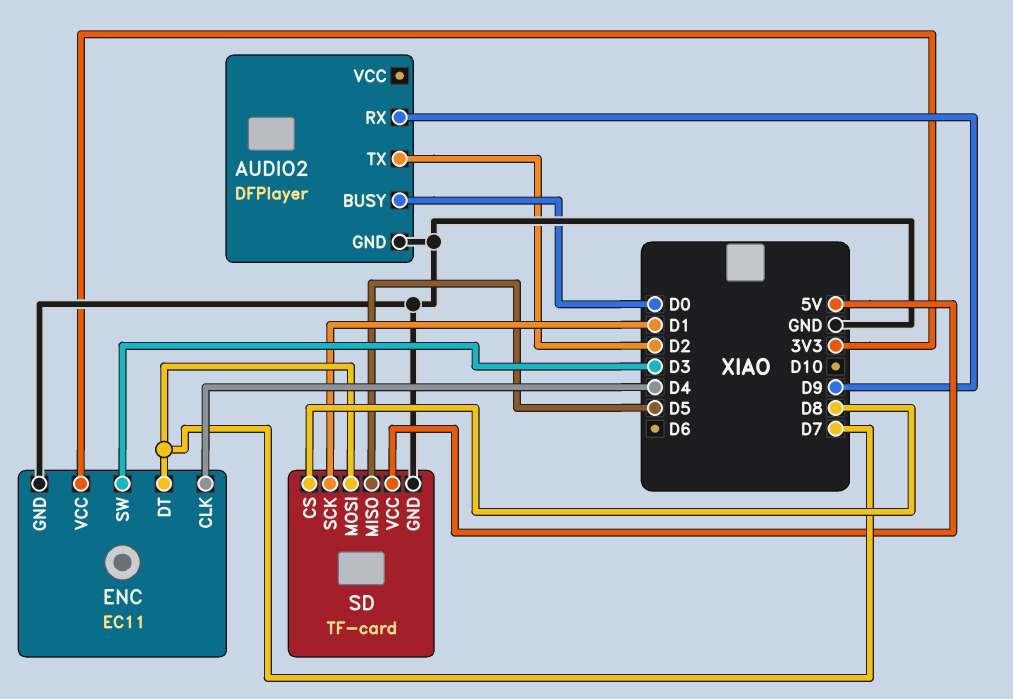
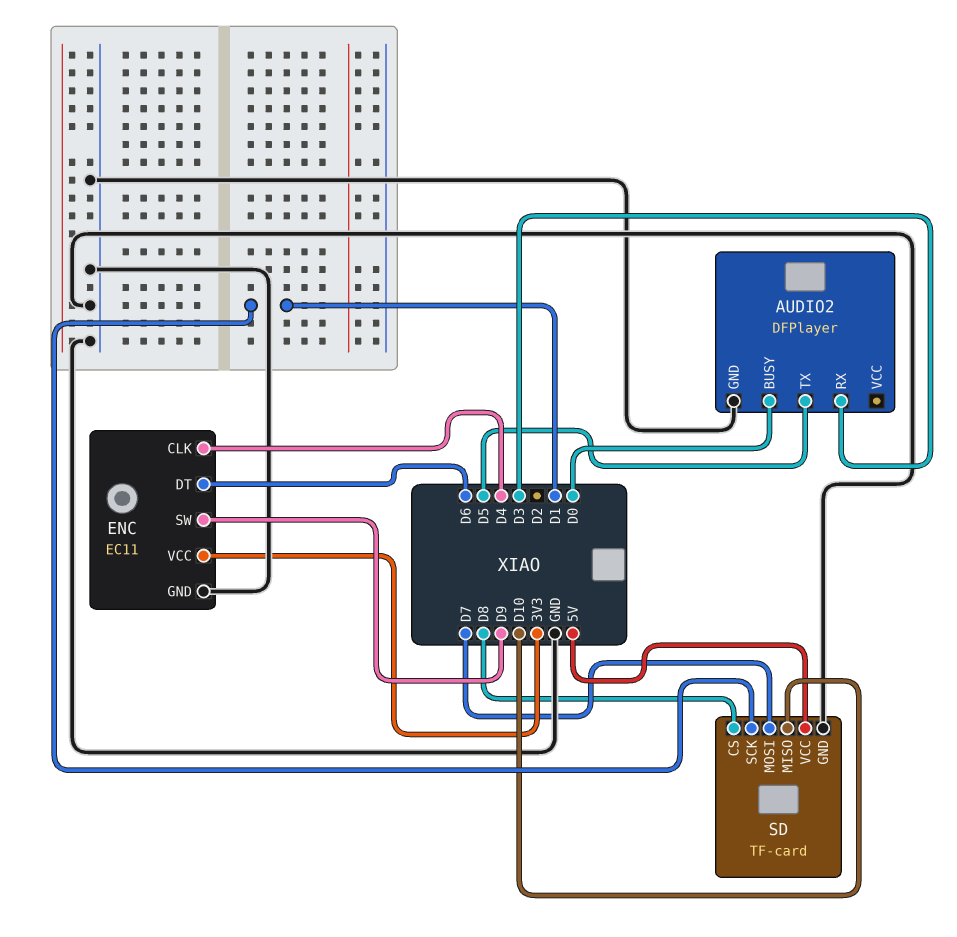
AUDIO2 pin RX: D9 -> D3
AUDIO2 pin TX: D2 -> D5
ENC pin DT: D7 -> D6
ENC pin SW: D3 -> D9
SD pin MISO: D5 -> D10

